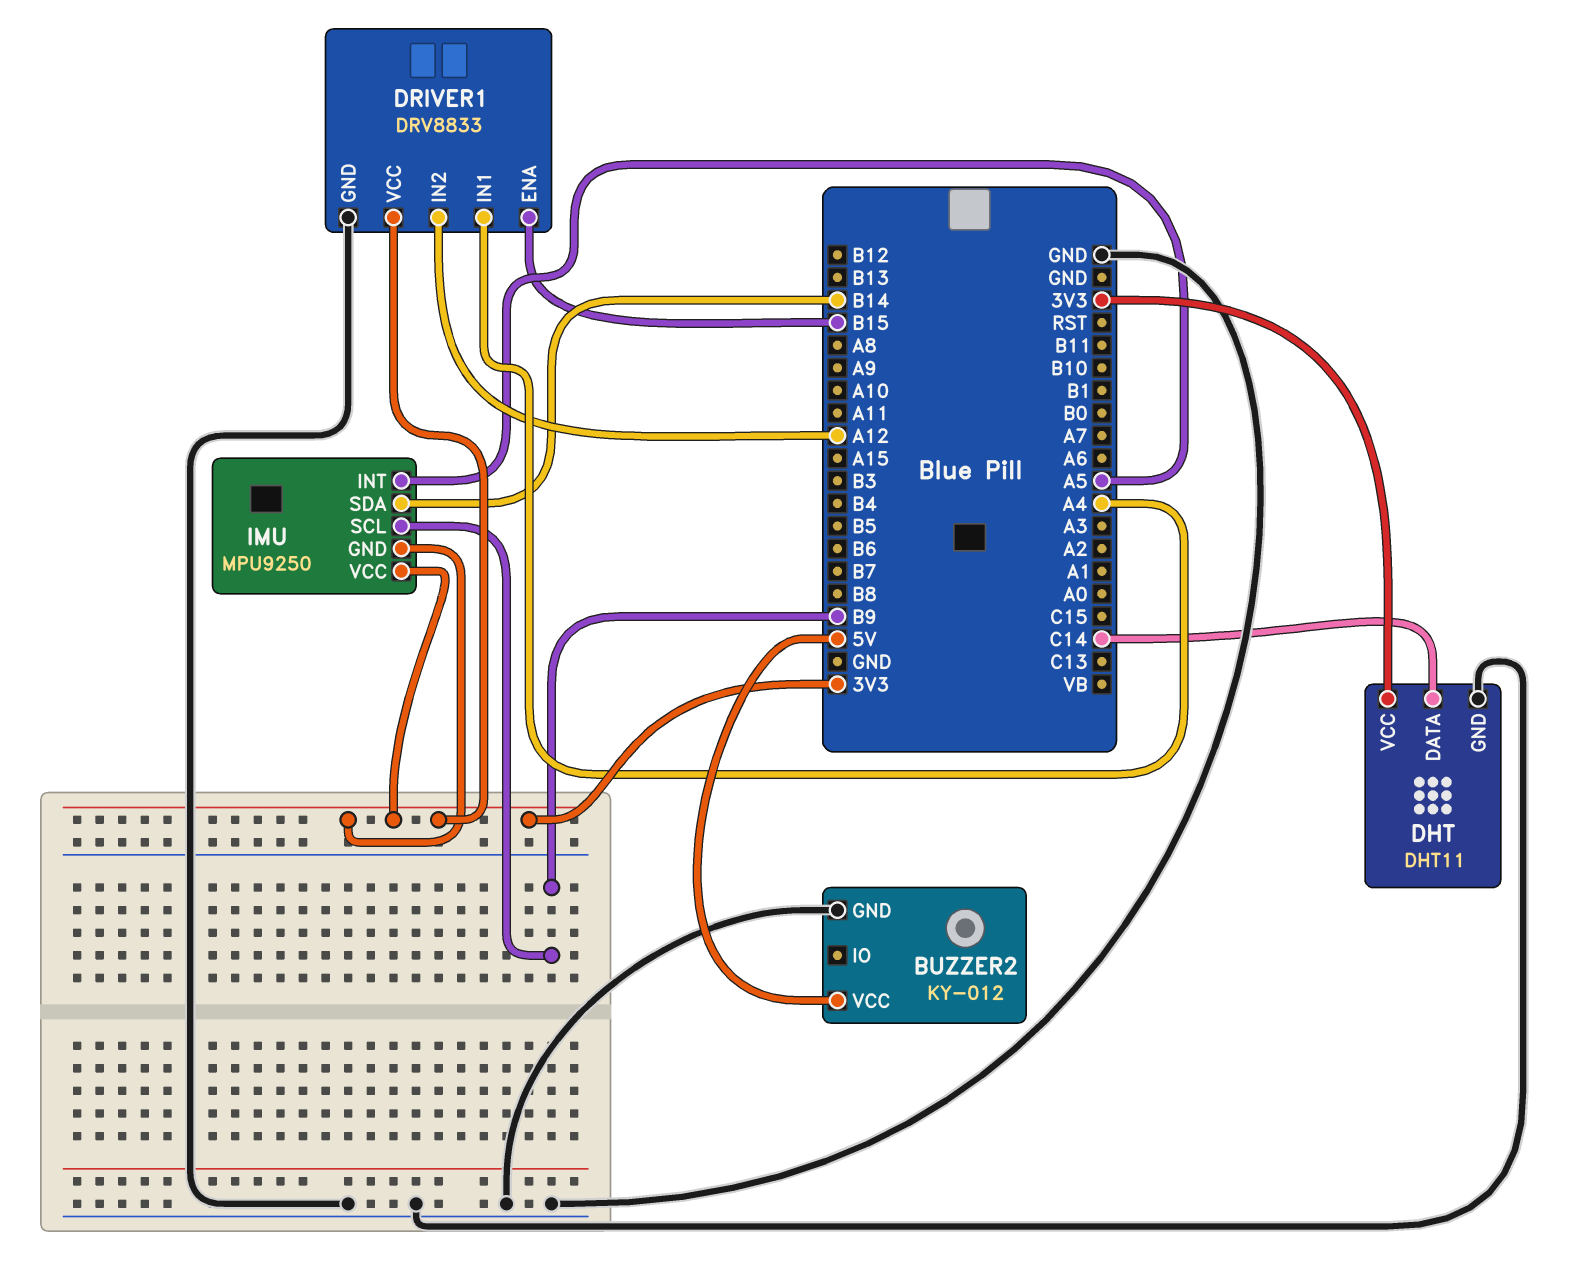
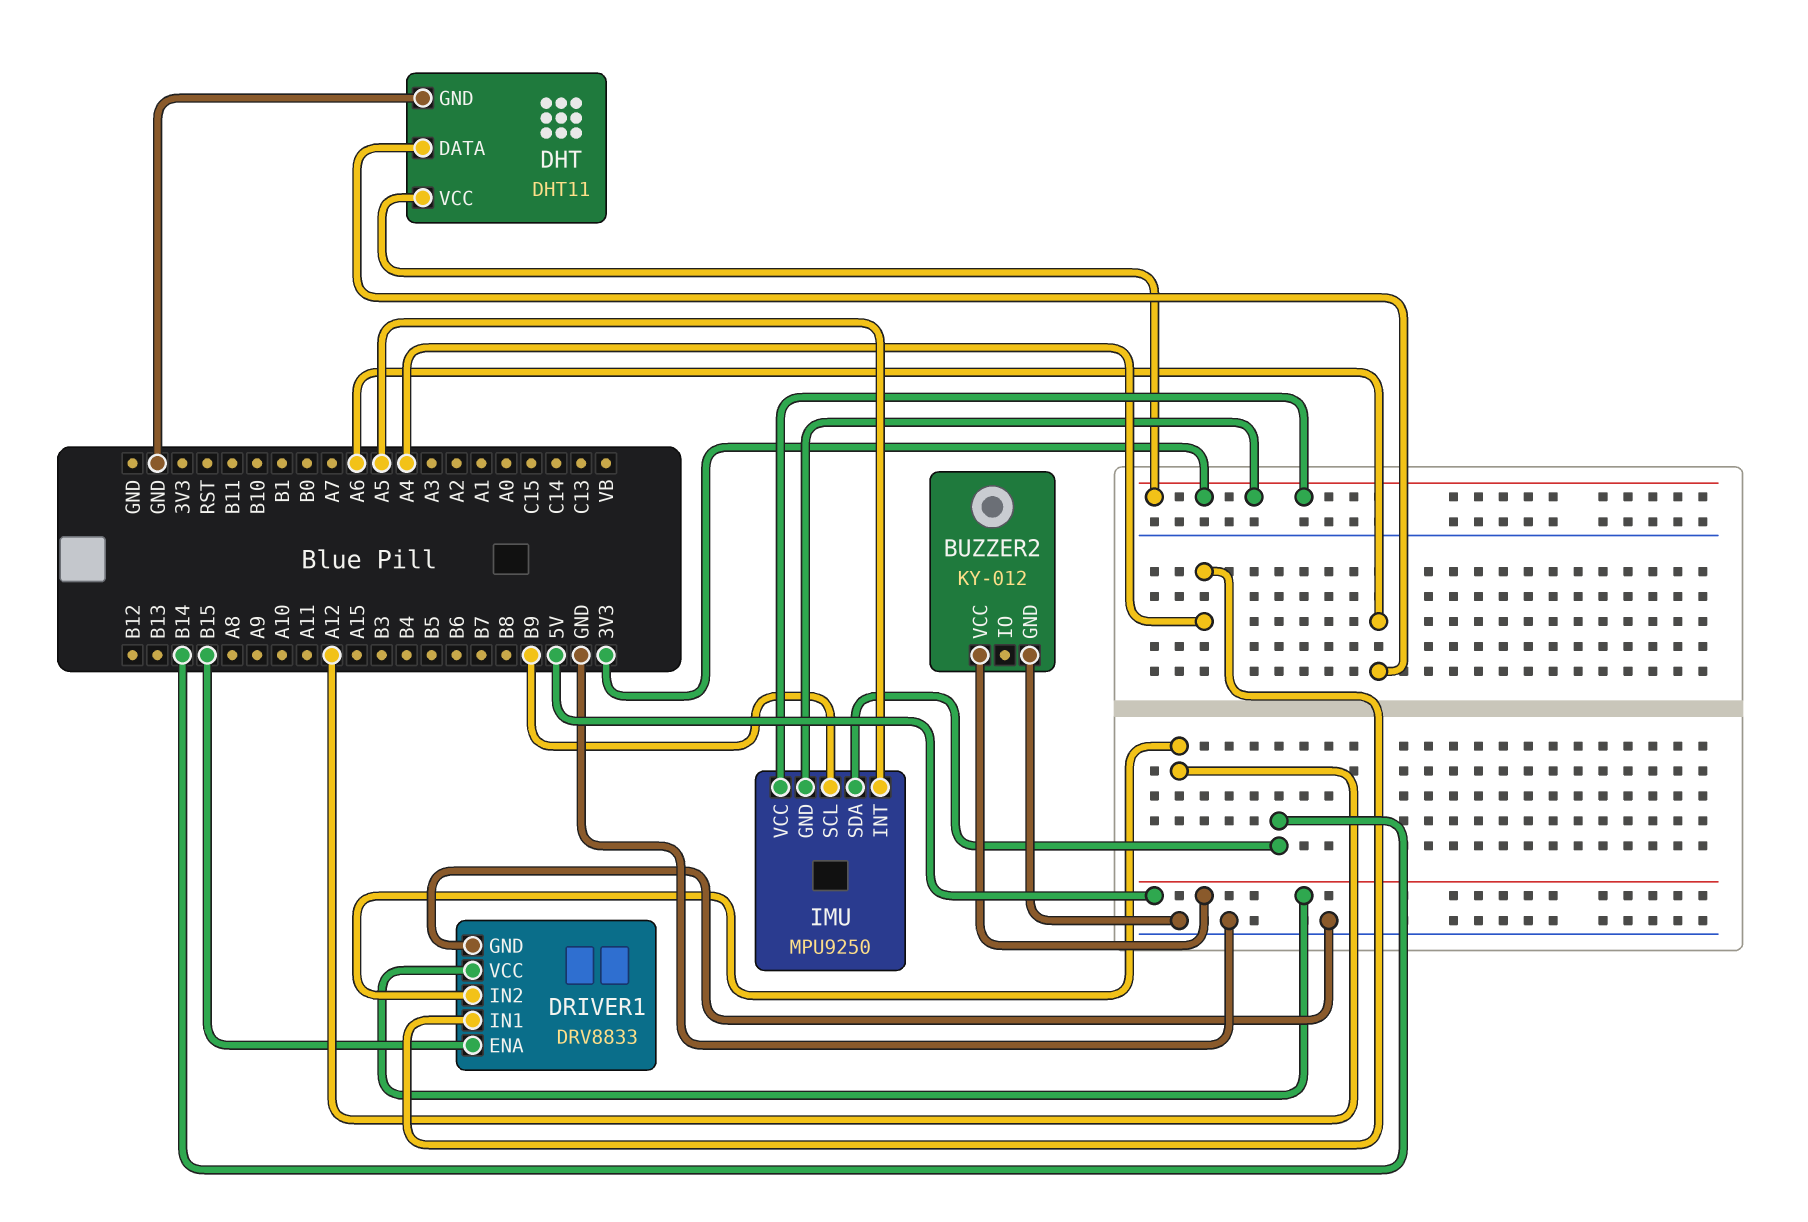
DHT pin DATA: C14 -> A6
DRIVER1 pin VCC: 3V3 -> 5V

